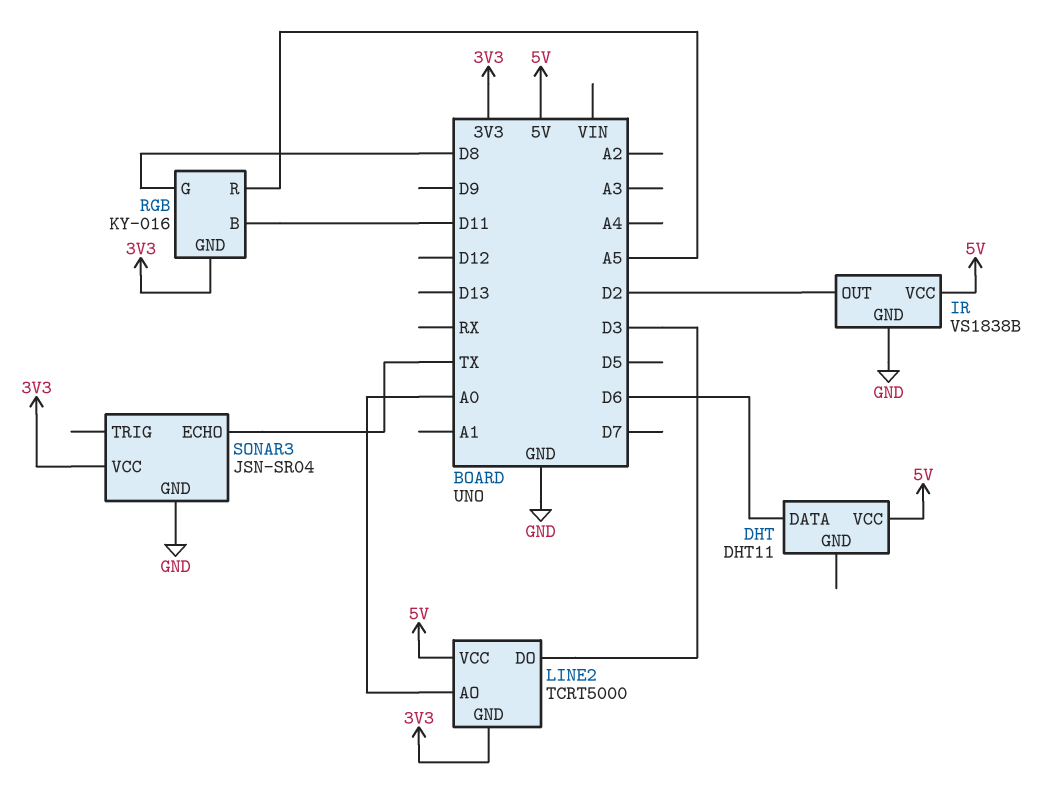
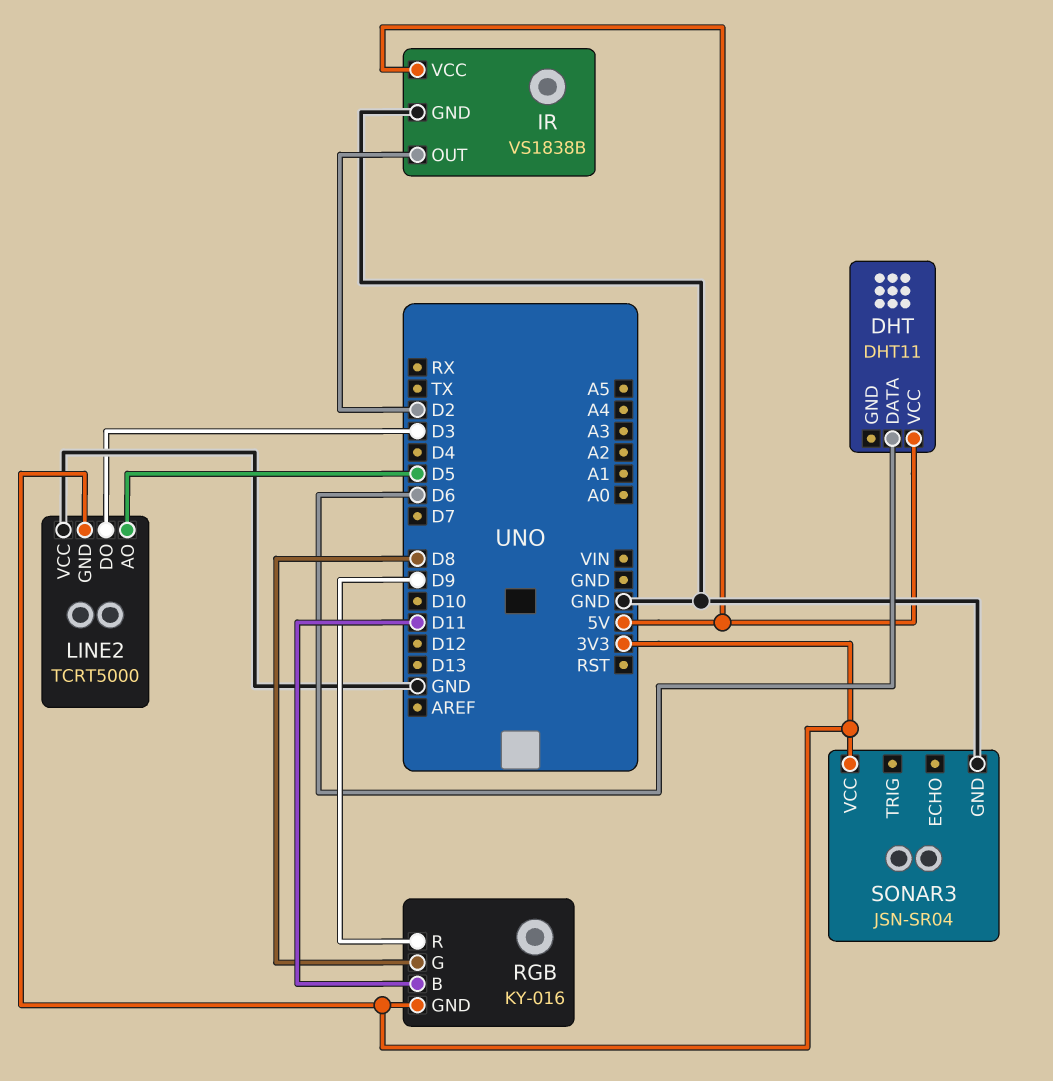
LINE2 pin AO: A0 -> D5
LINE2 pin VCC: 5V -> GND
RGB pin R: A5 -> D9
SONAR3 pin ECHO: TX -> none

